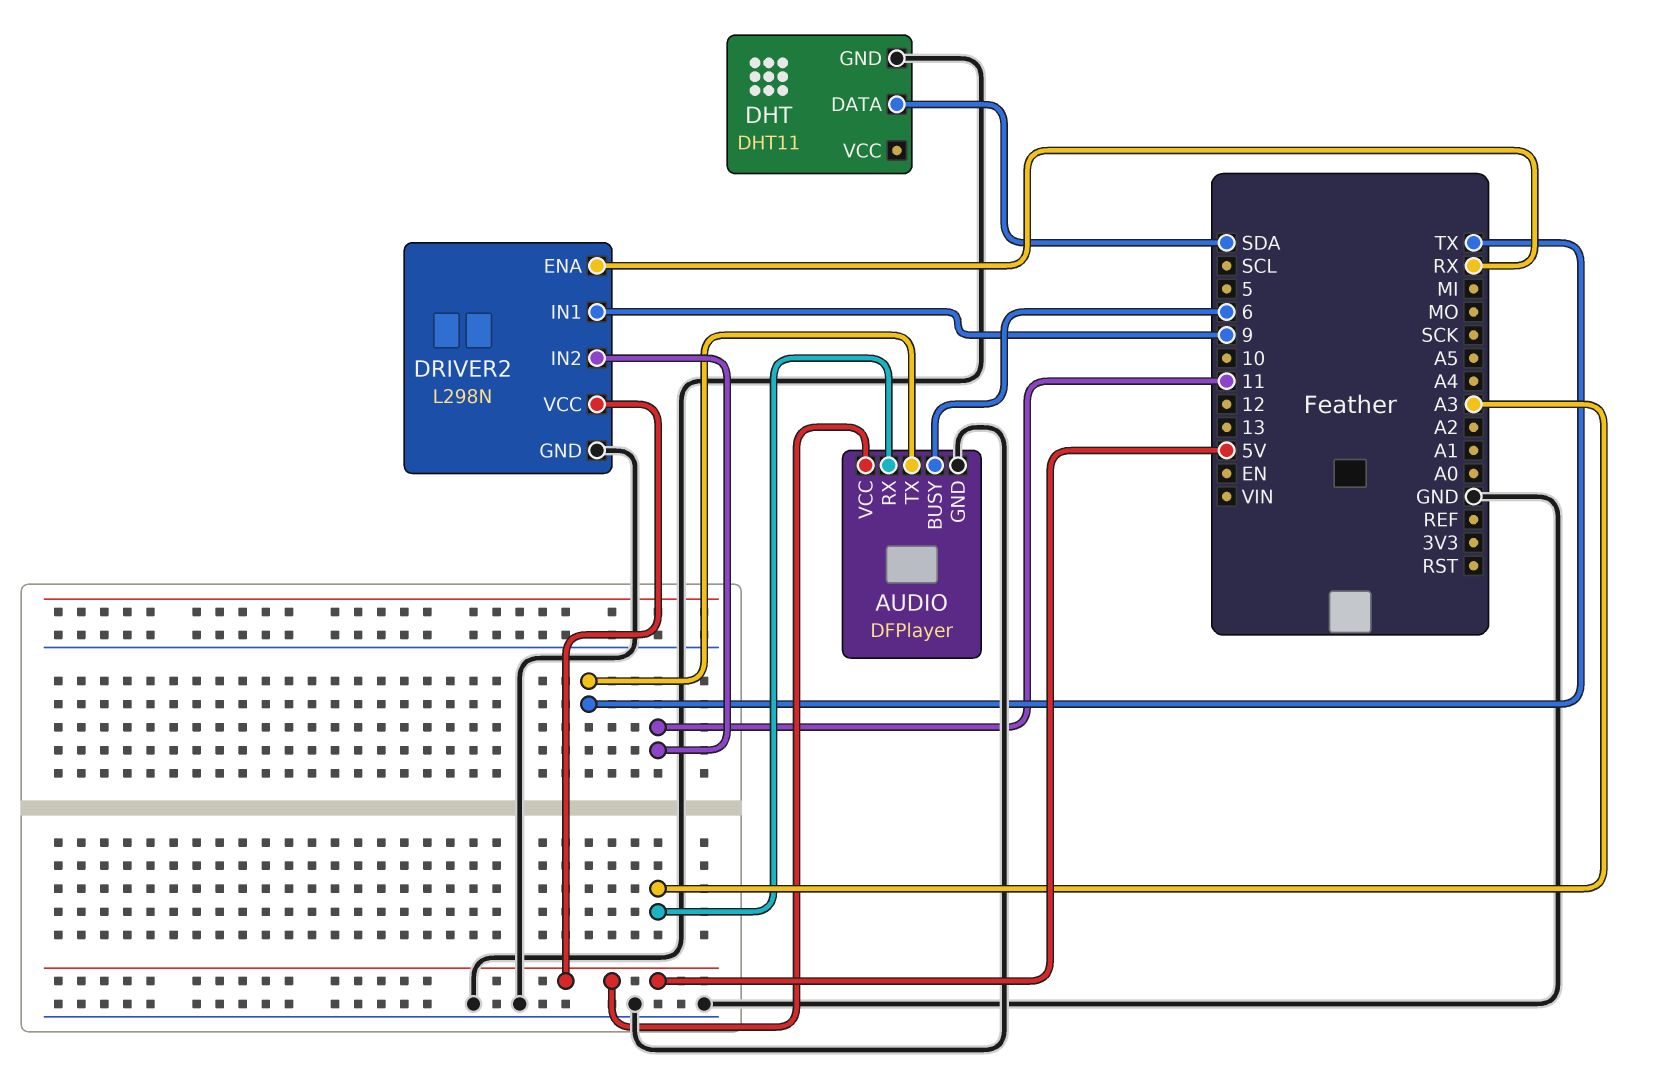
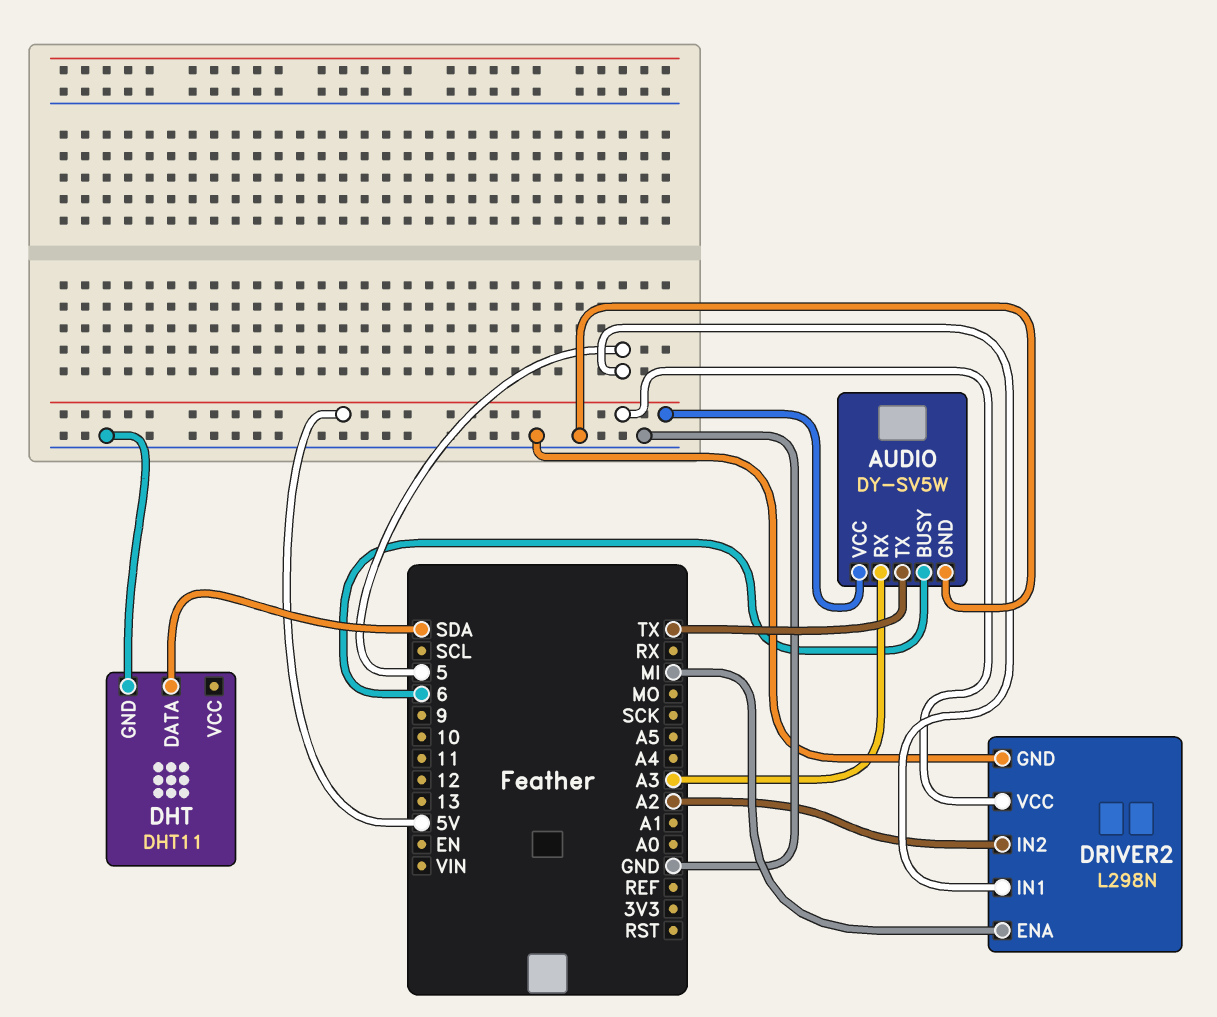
AUDIO: DFPlayer -> DY-SV5W
DRIVER2 pin ENA: RX -> MI
DRIVER2 pin IN1: 9 -> 5
DRIVER2 pin IN2: 11 -> A2

